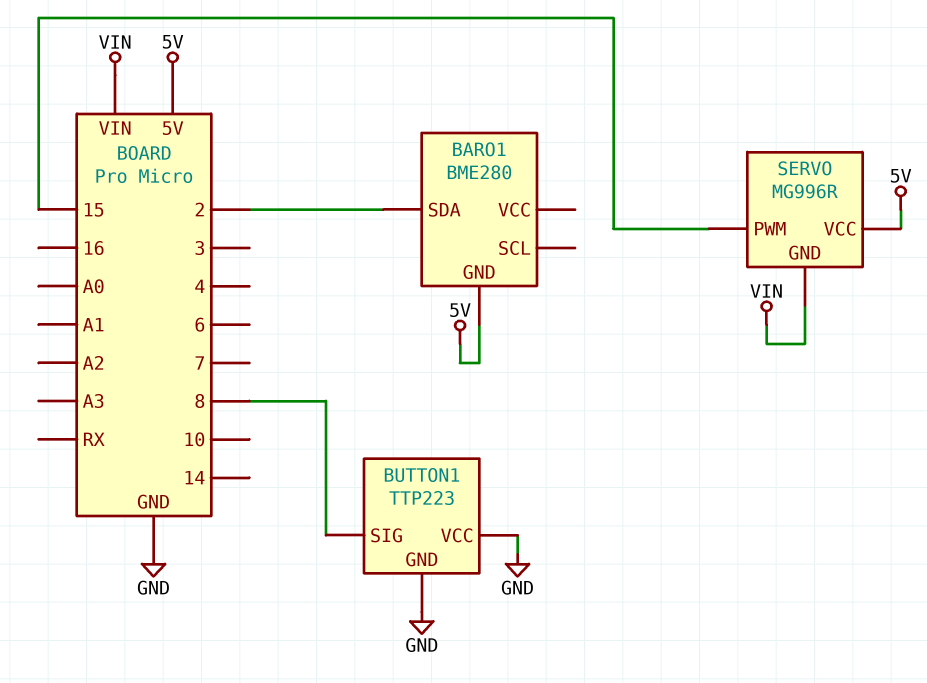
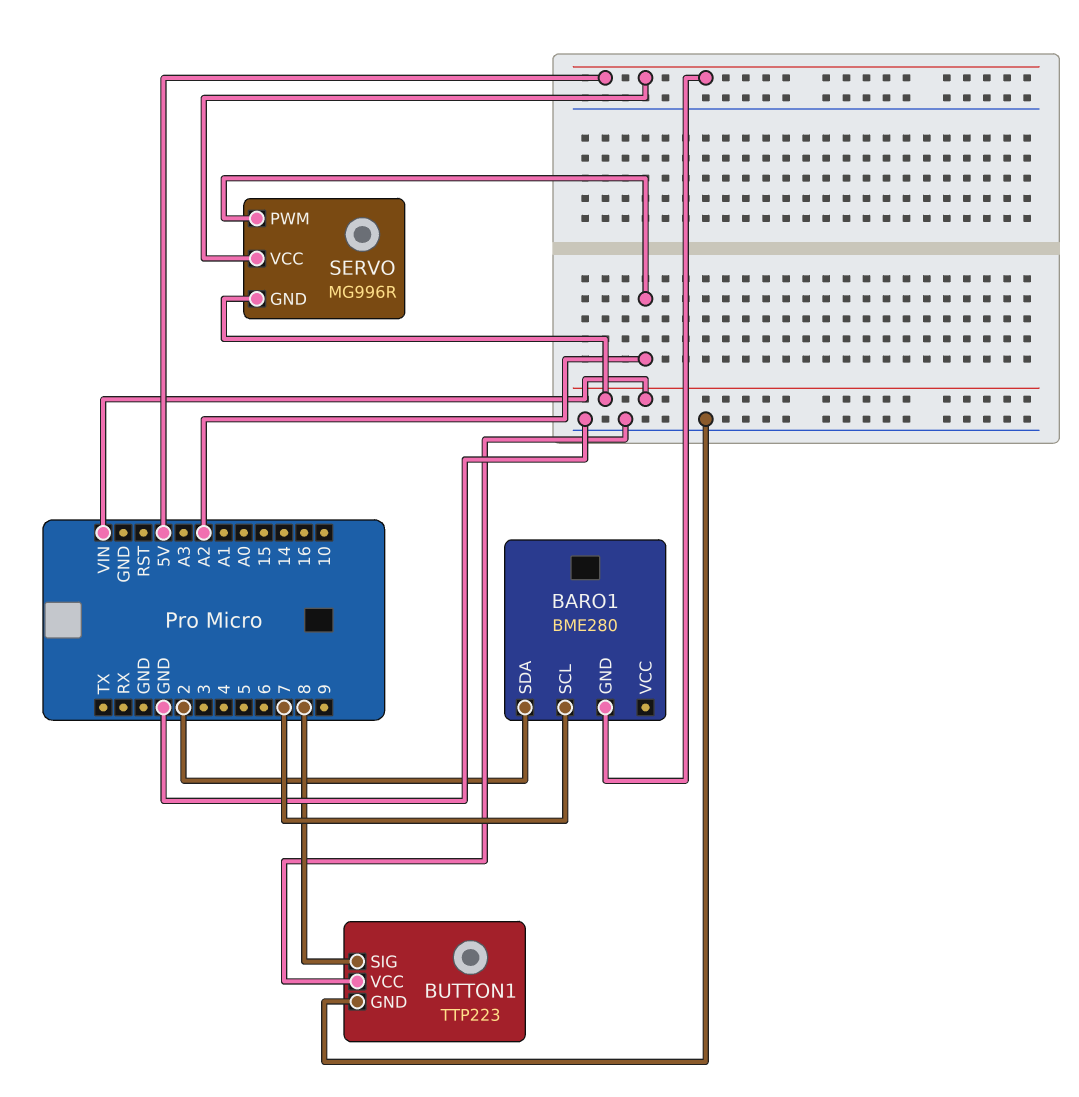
BARO1 pin SCL: none -> 7
SERVO pin PWM: 15 -> A2

